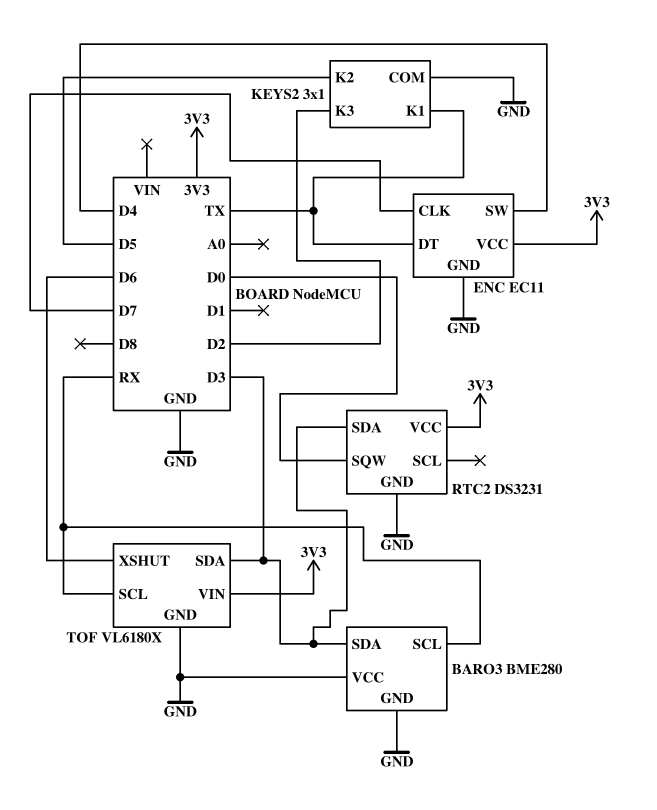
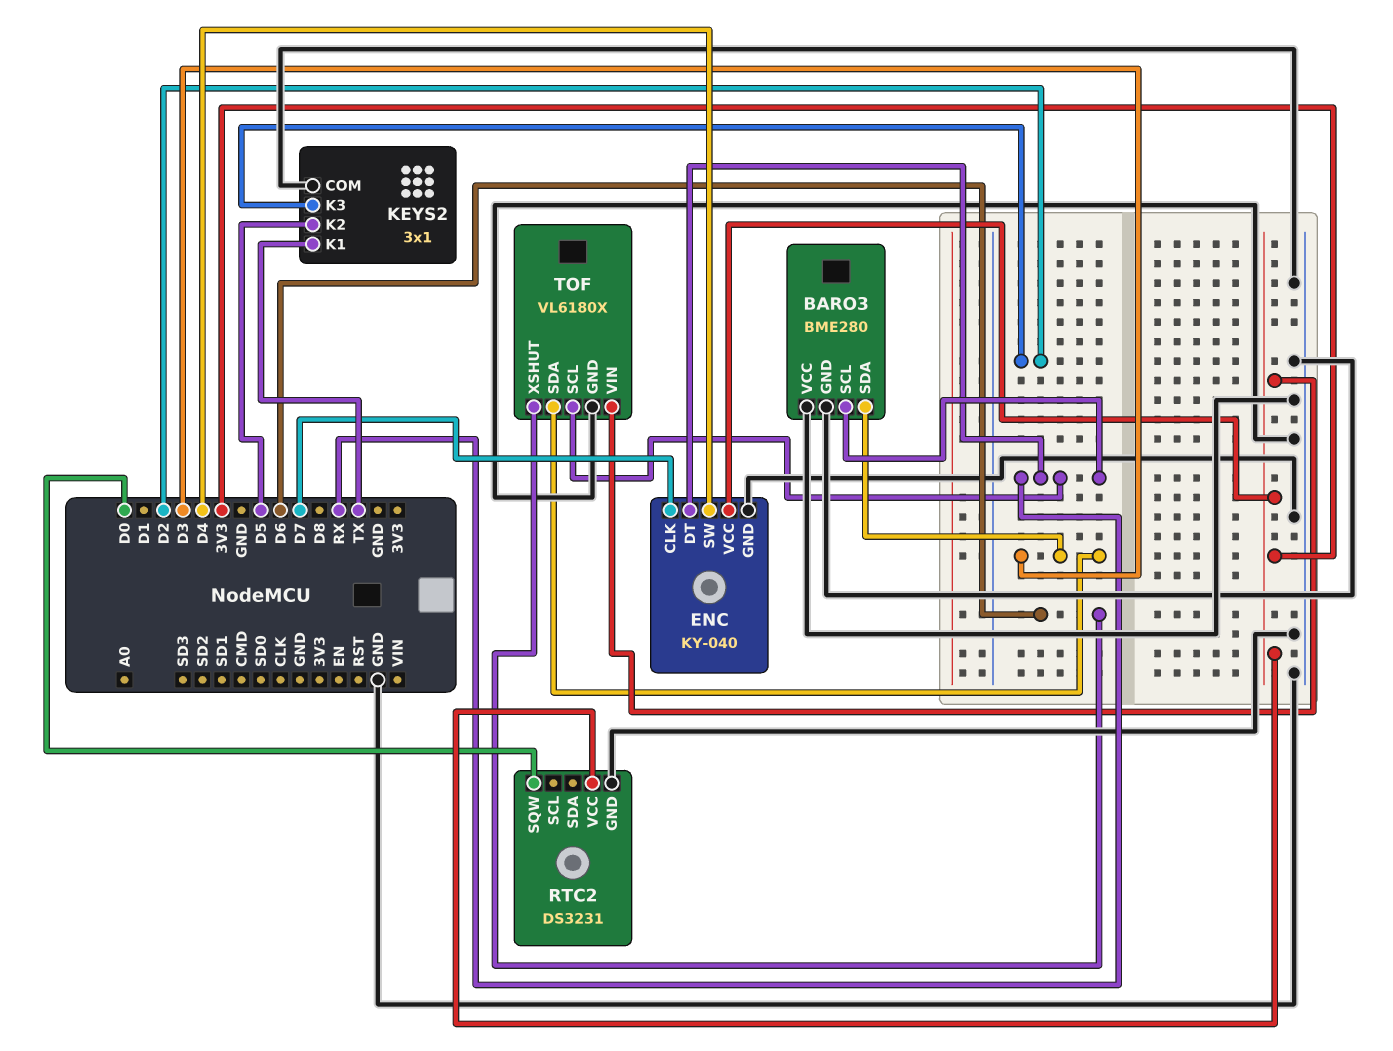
ENC: EC11 -> KY-040
ENC pin DT: TX -> RX
RTC2 pin SDA: D3 -> none

